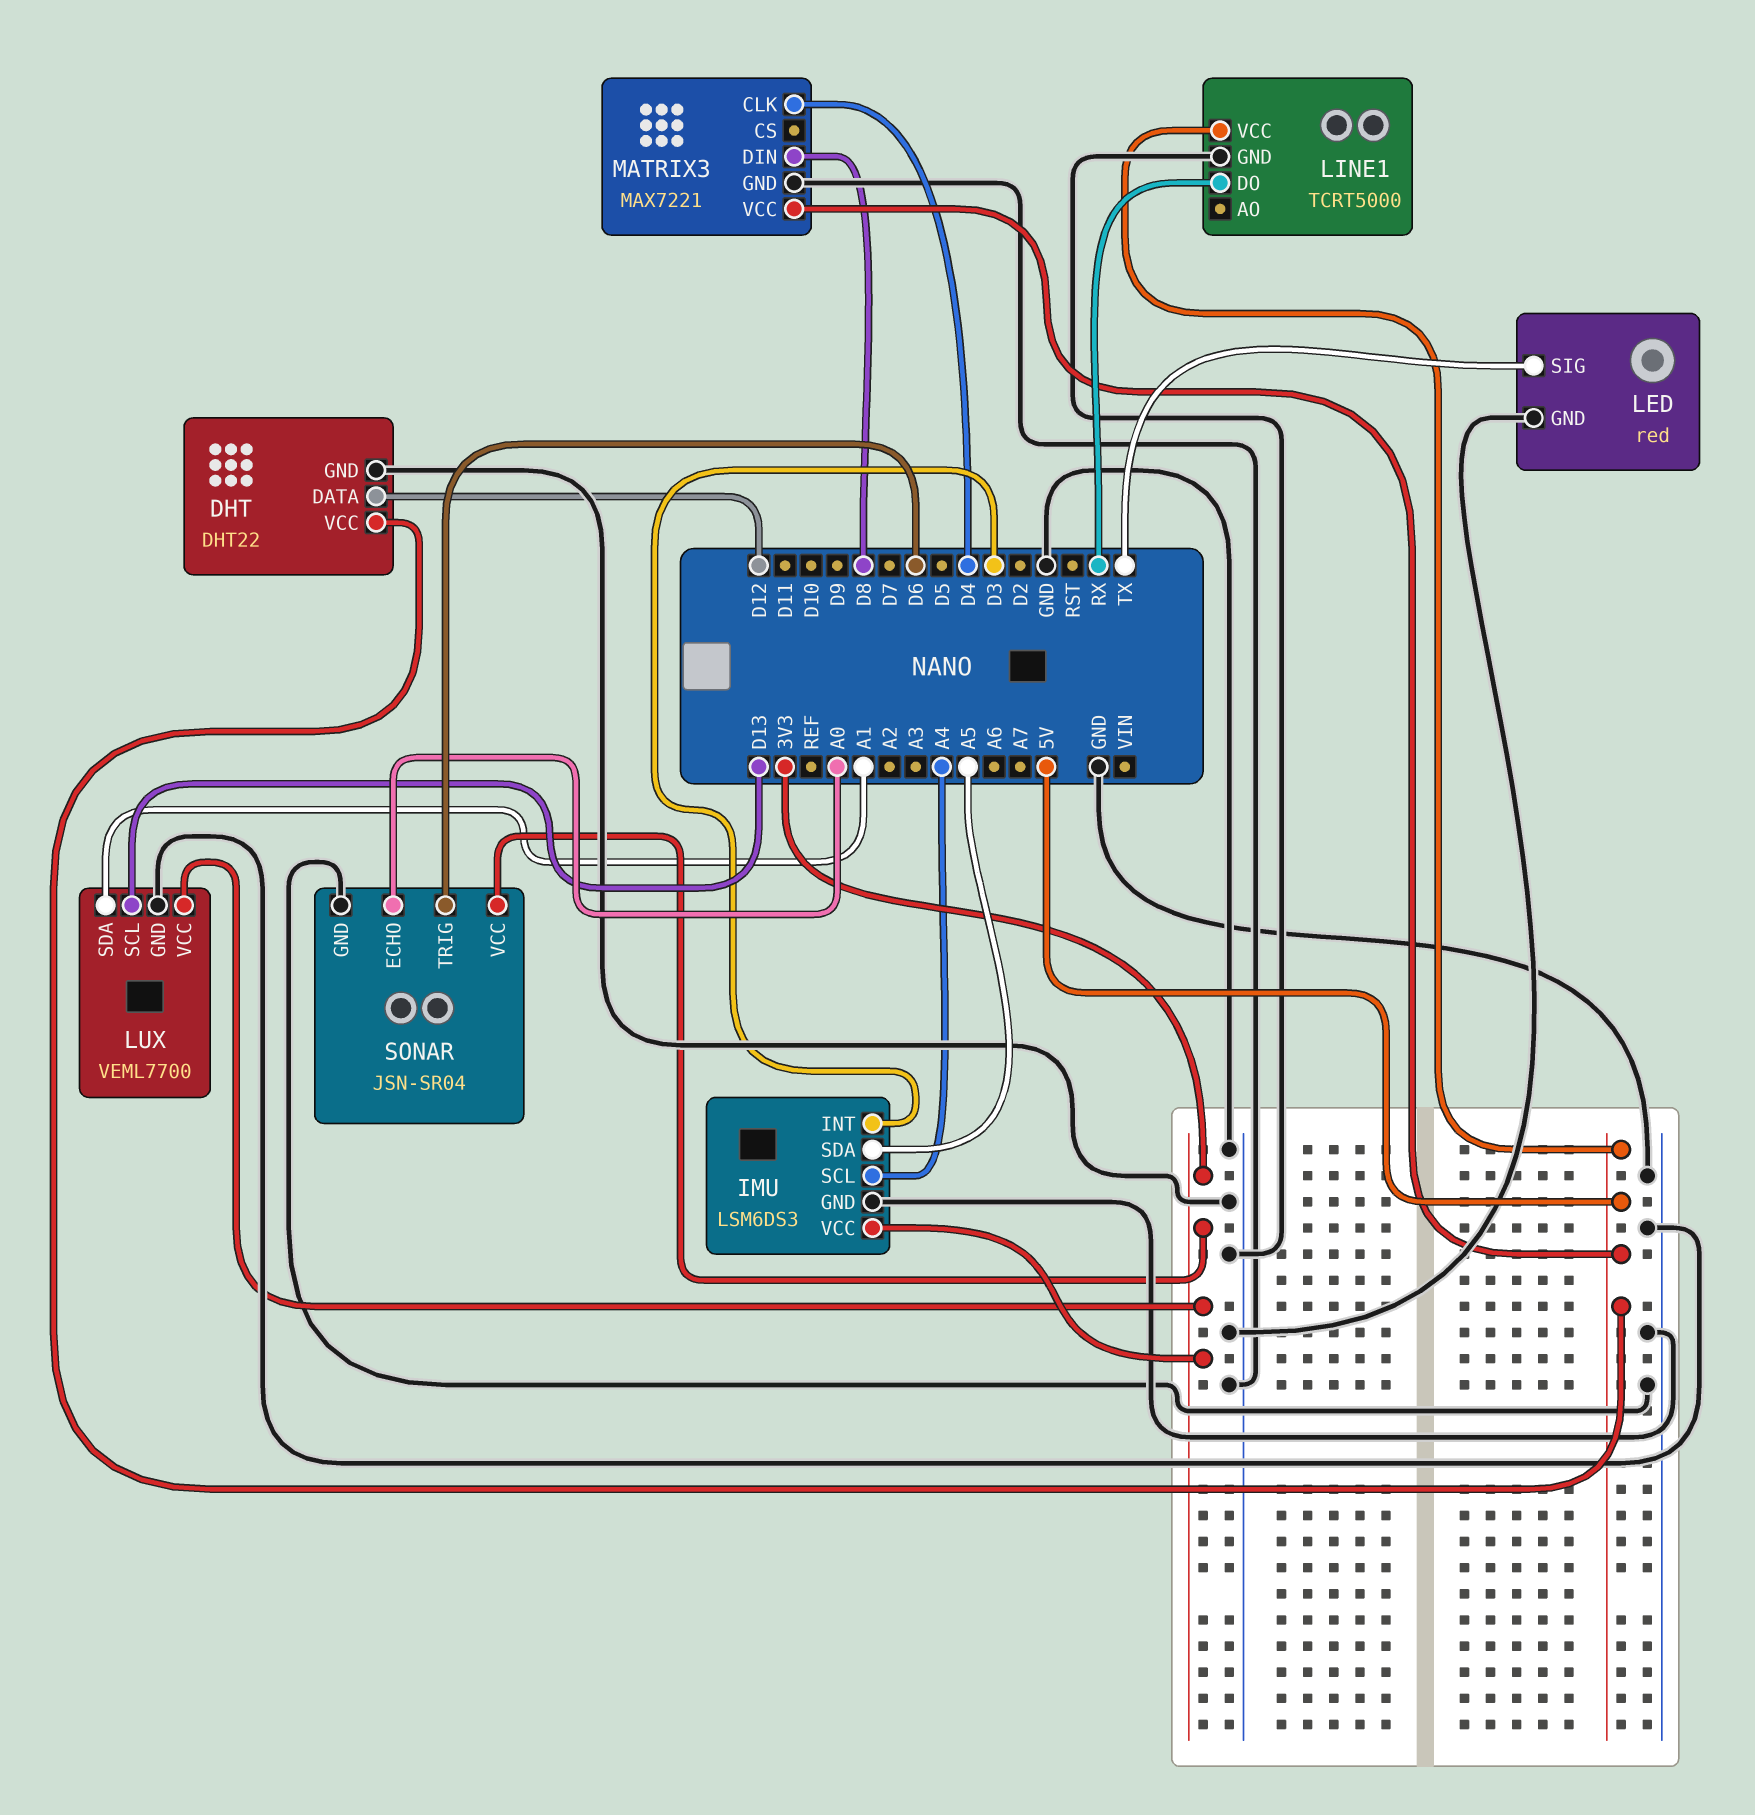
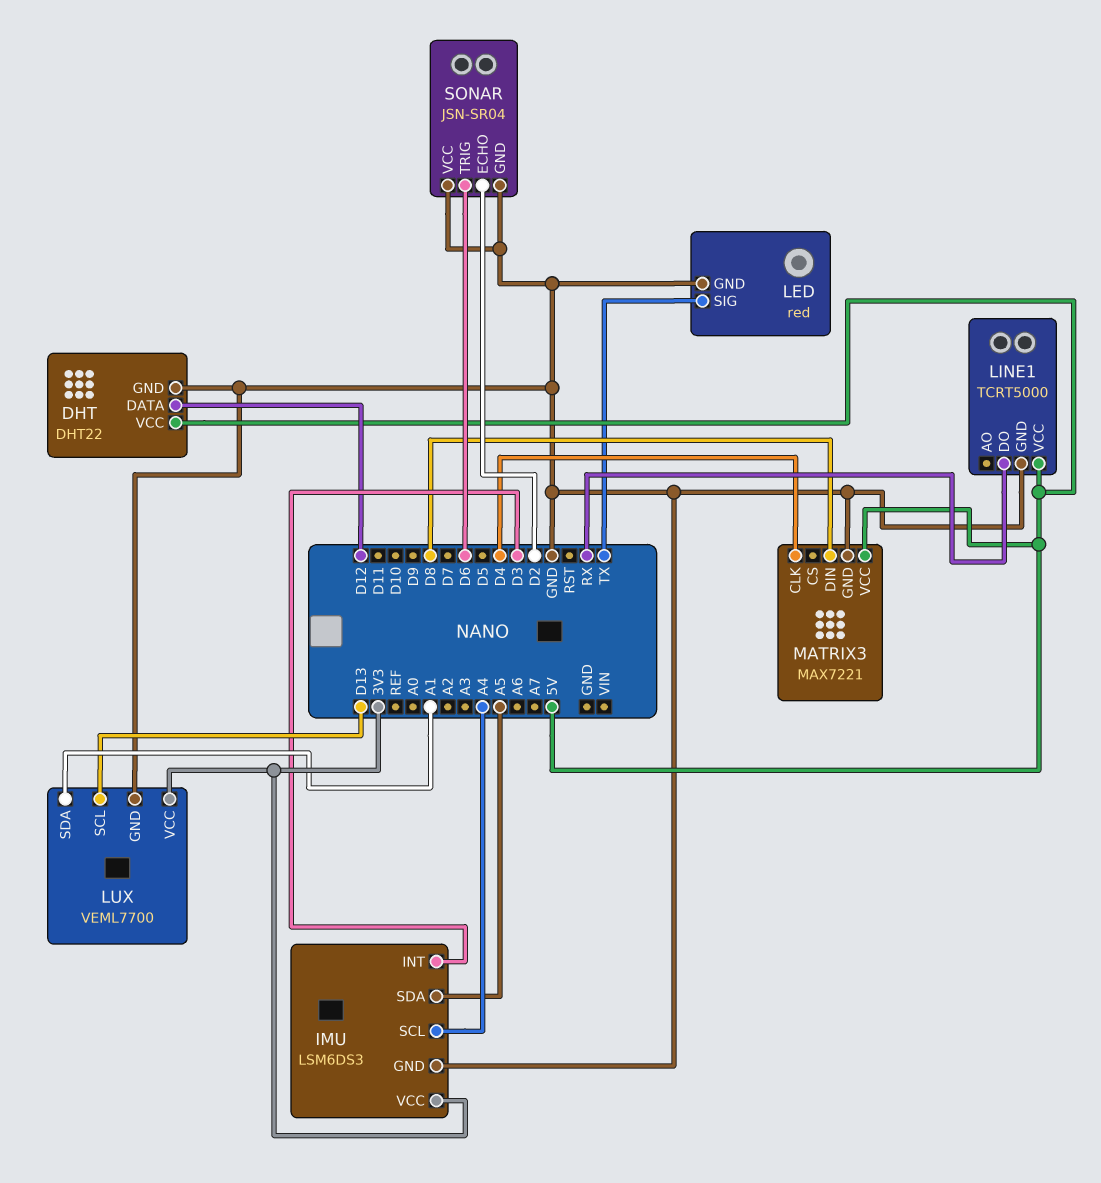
SONAR pin ECHO: A0 -> D2
SONAR pin VCC: 3V3 -> GND

